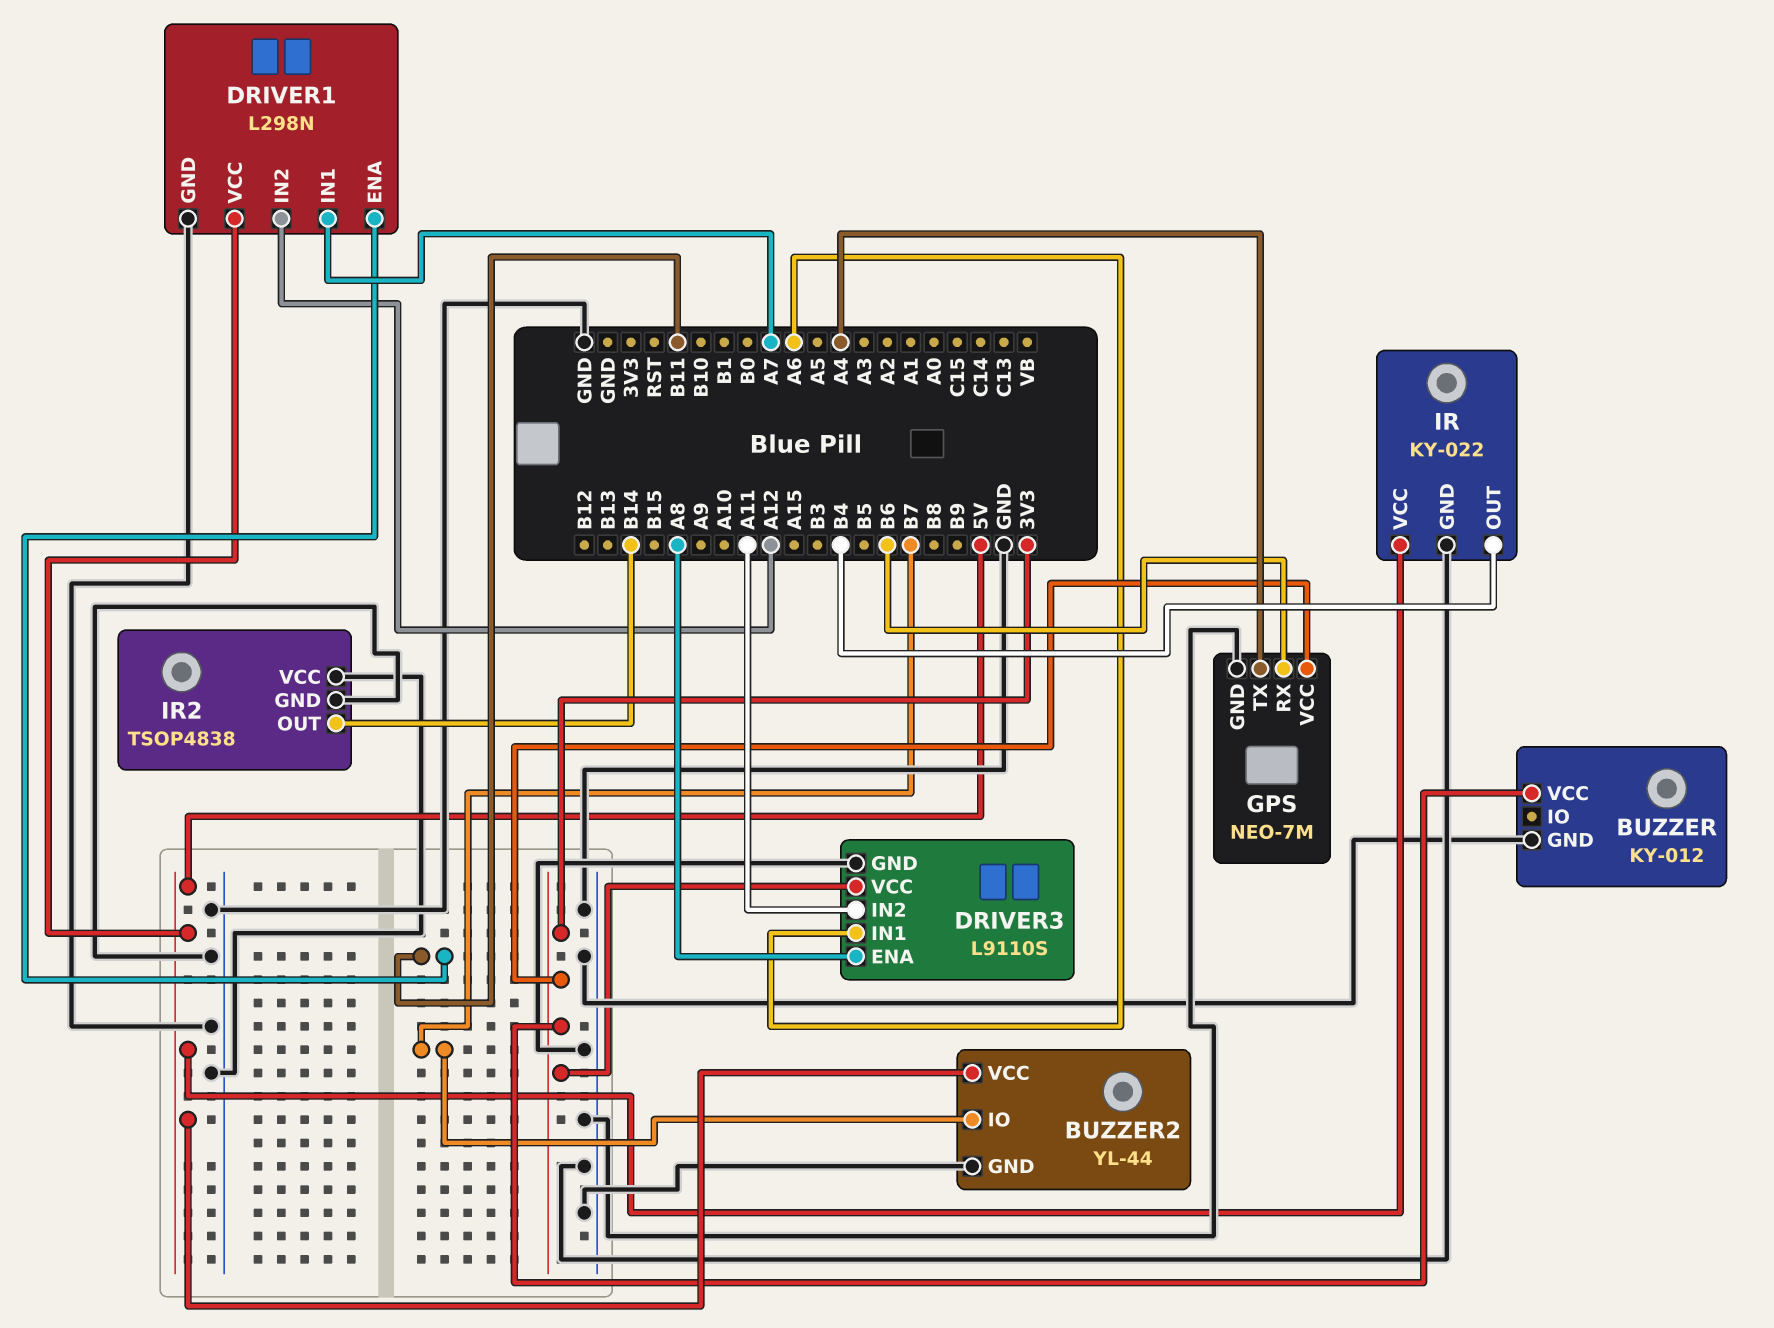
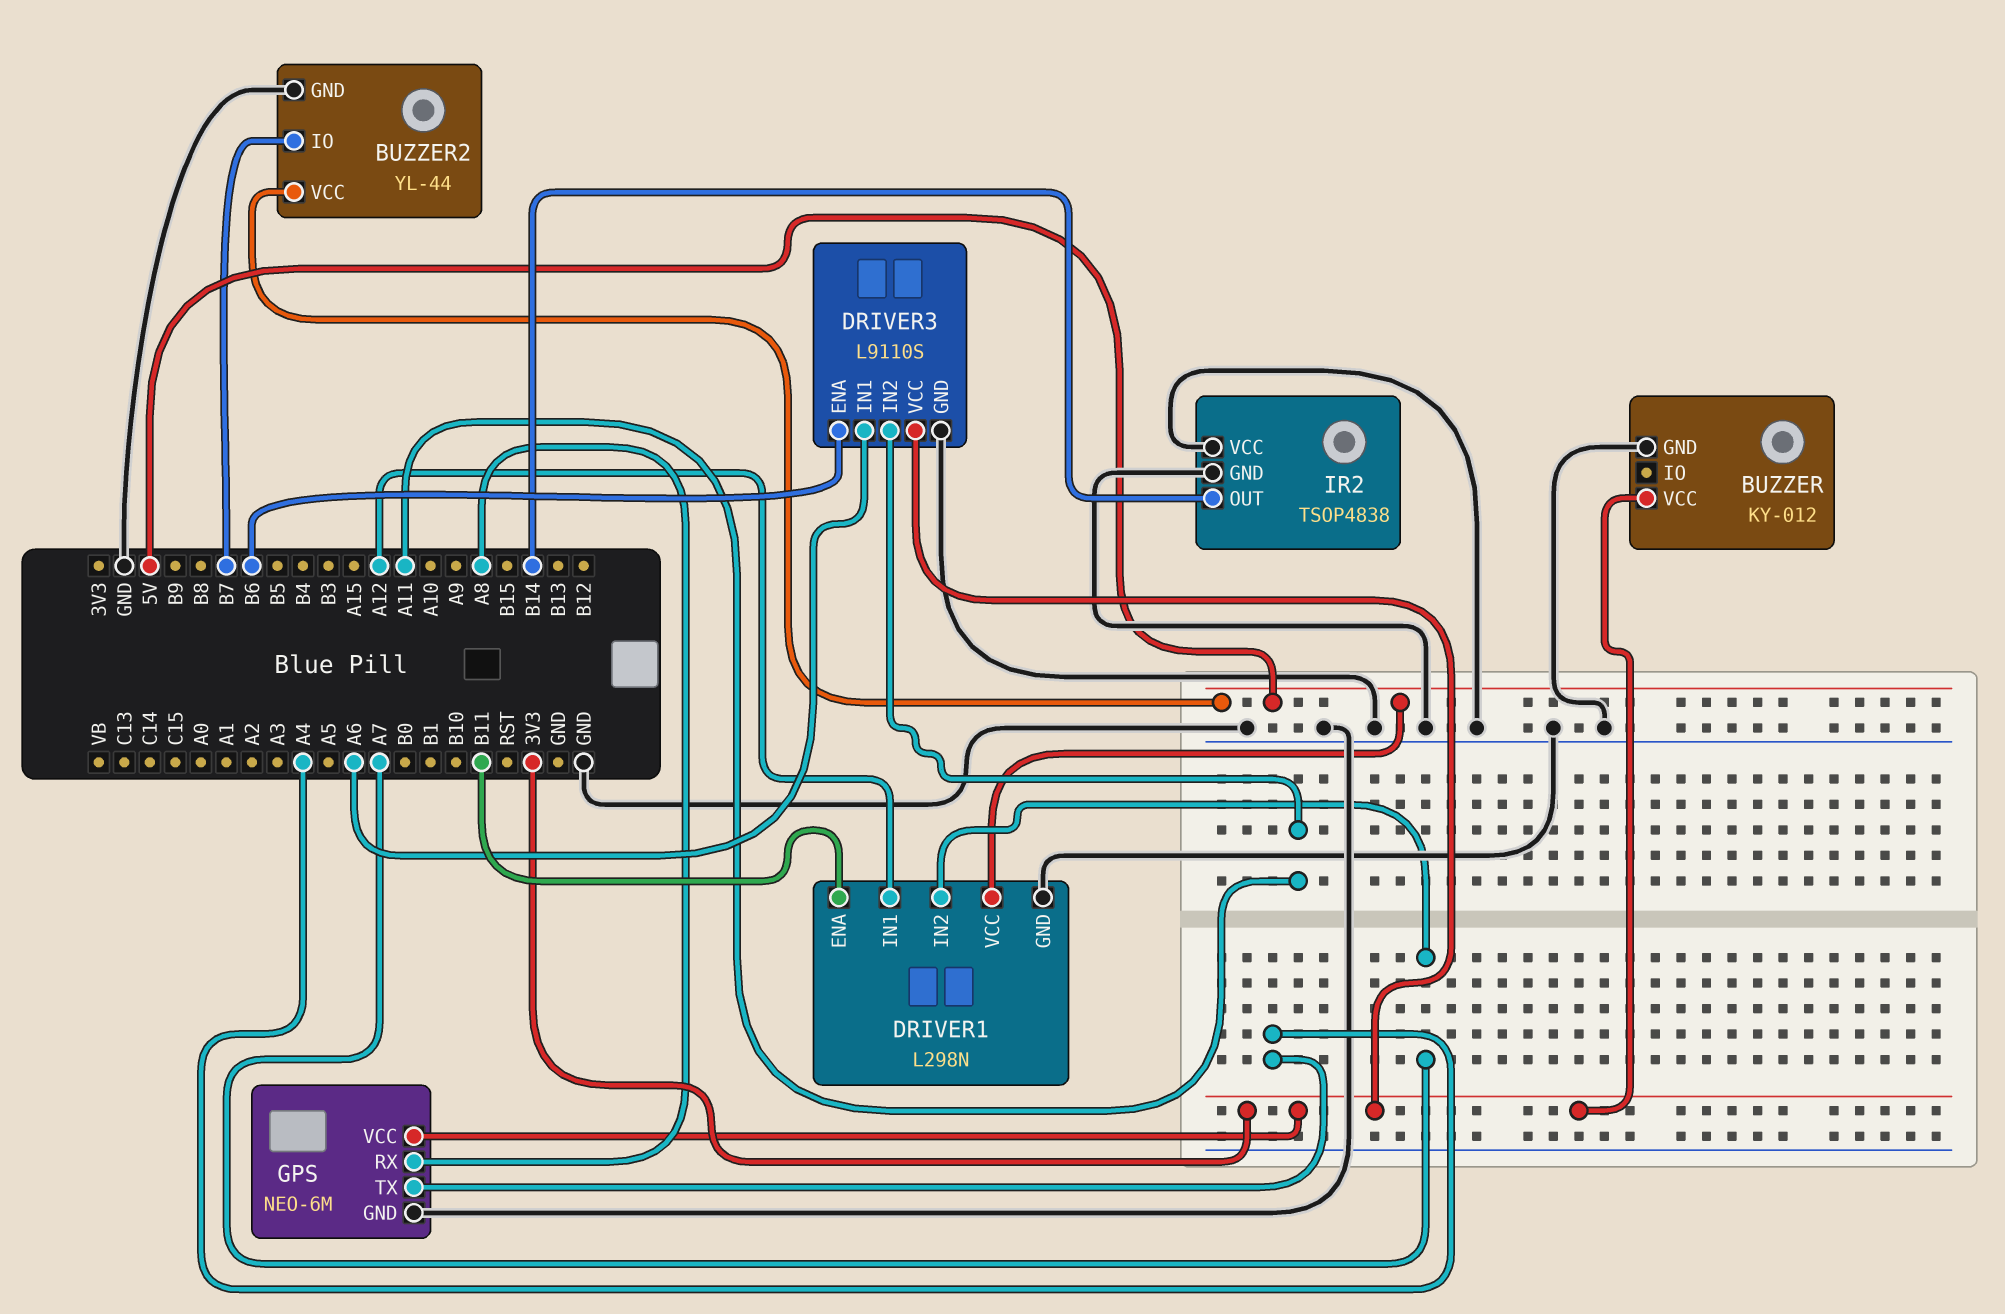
DRIVER1 pin IN1: A7 -> A12
DRIVER1 pin IN2: A12 -> A7
DRIVER3 pin ENA: A8 -> B6
GPS: NEO-7M -> NEO-6M
GPS pin RX: B6 -> A8
IR: KY-022 -> none
IR pin GND: GND -> none
IR pin OUT: B4 -> none
IR pin VCC: 5V -> none

